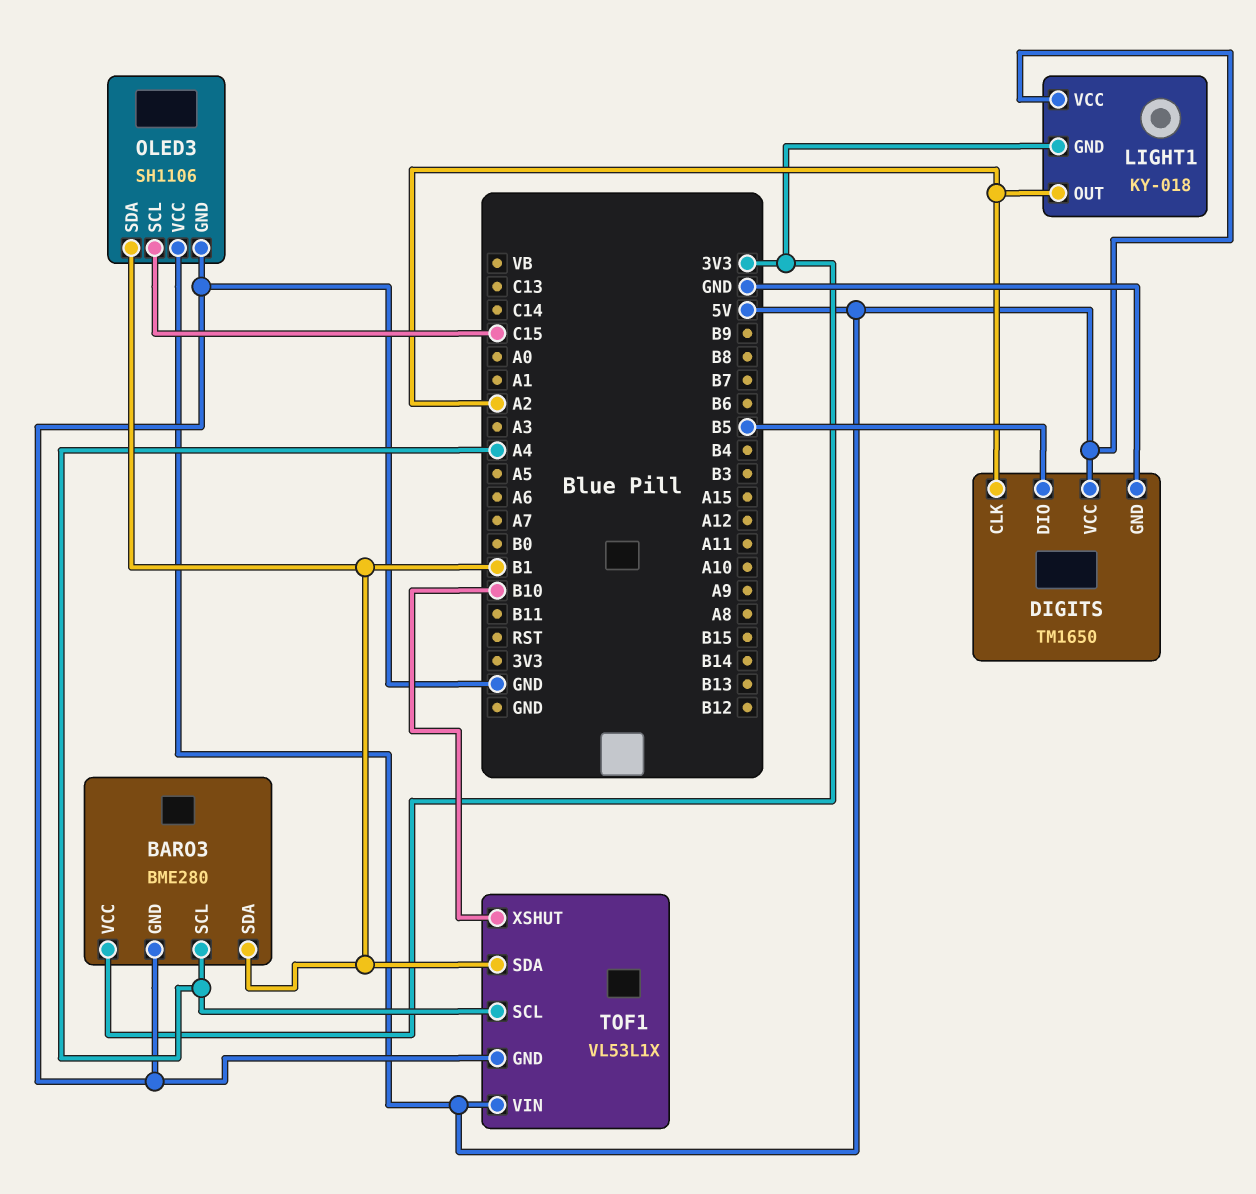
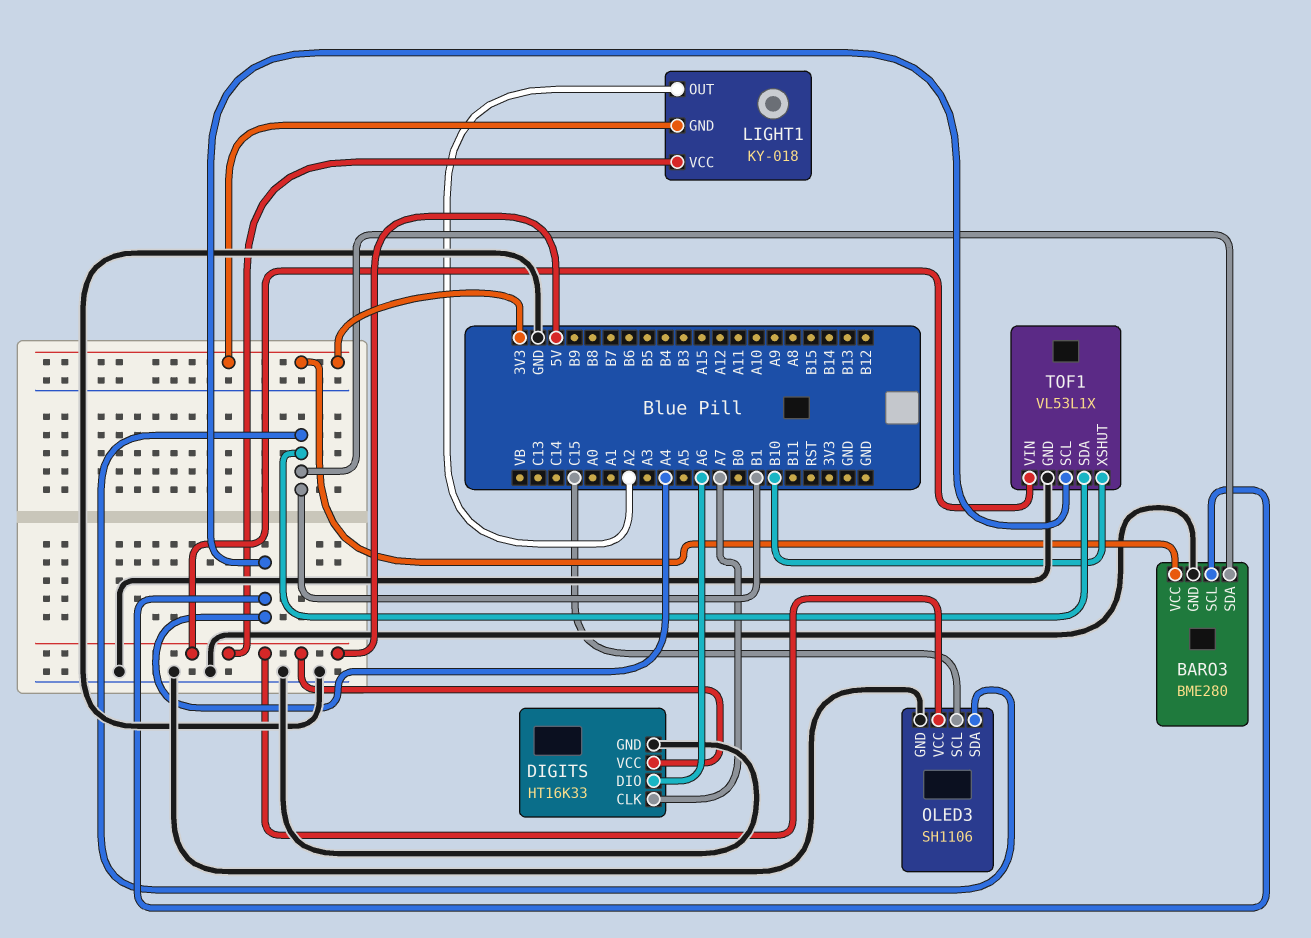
DIGITS: TM1650 -> HT16K33
DIGITS pin CLK: A2 -> A7
DIGITS pin DIO: B5 -> A6

